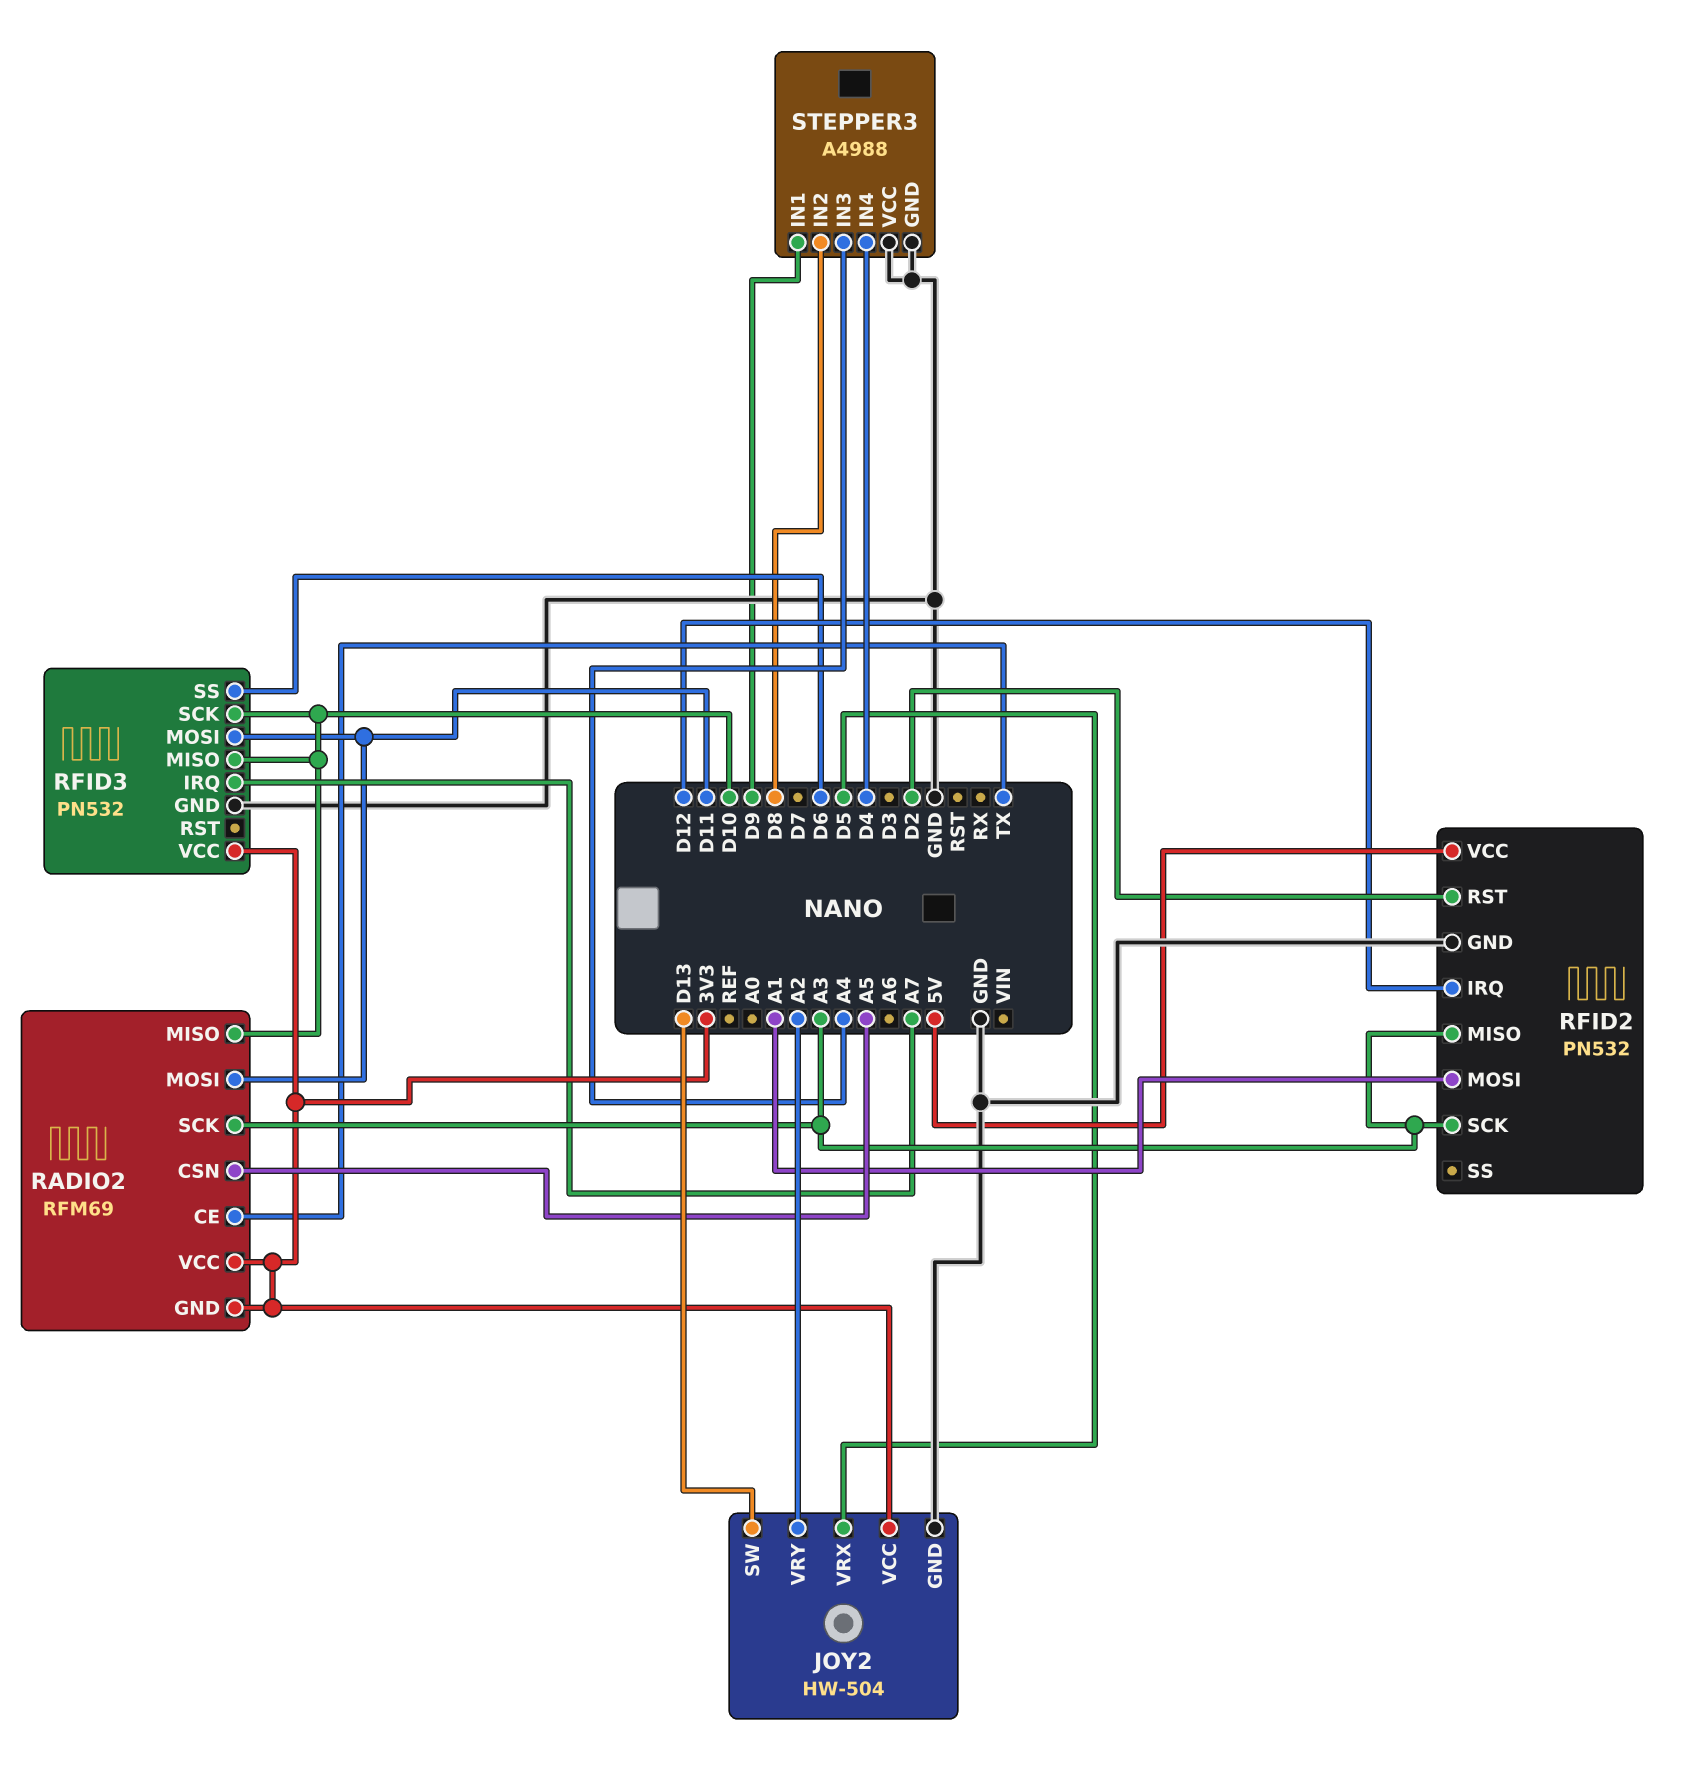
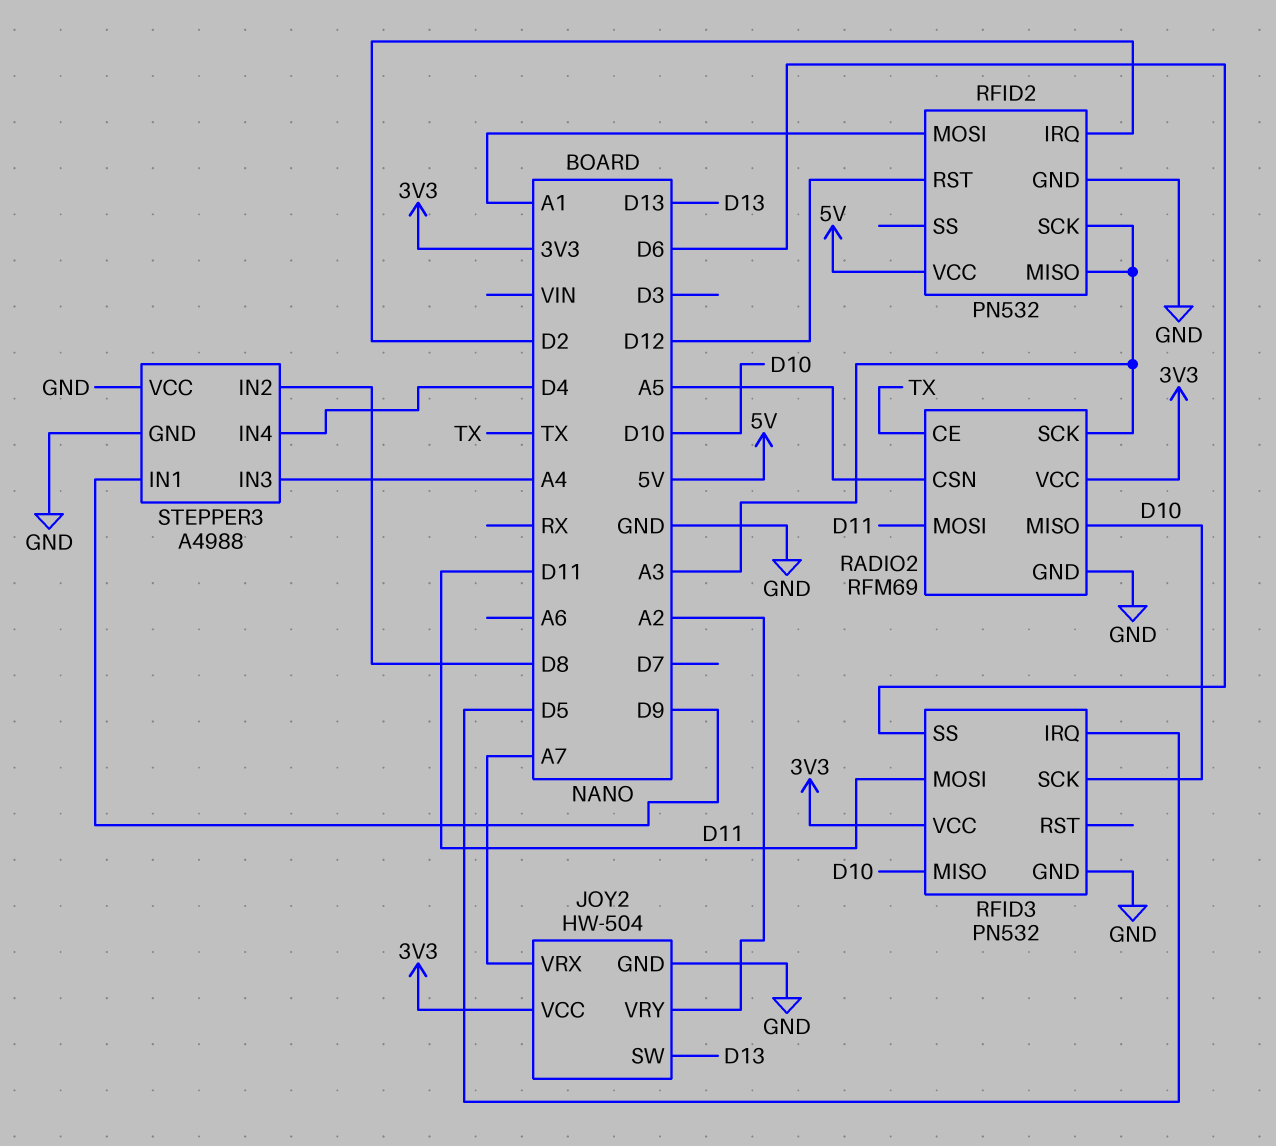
JOY2 pin VRX: D5 -> A7
RADIO2 pin GND: 3V3 -> GND
RFID2 pin IRQ: D12 -> D2
RFID2 pin RST: D2 -> D12
RFID3 pin IRQ: A7 -> D5

